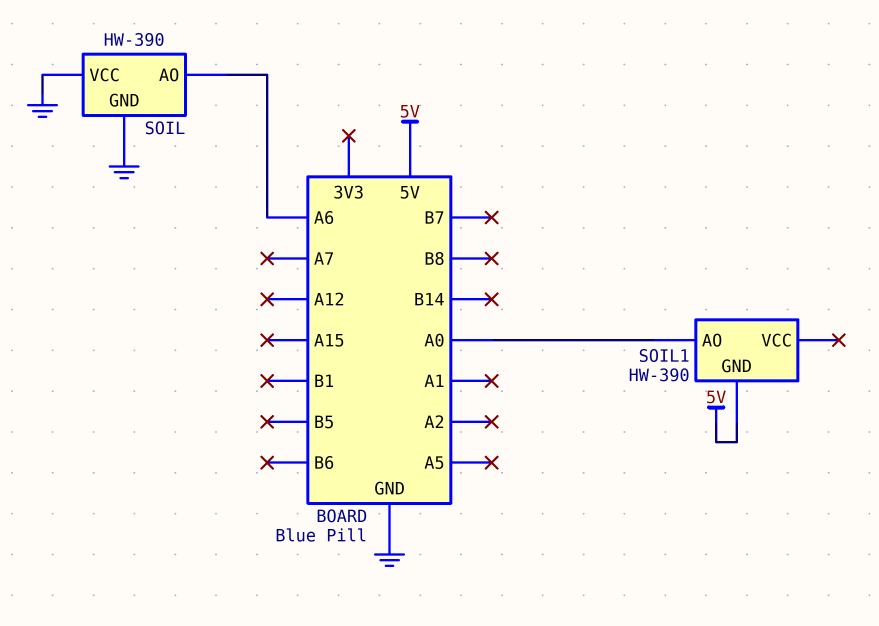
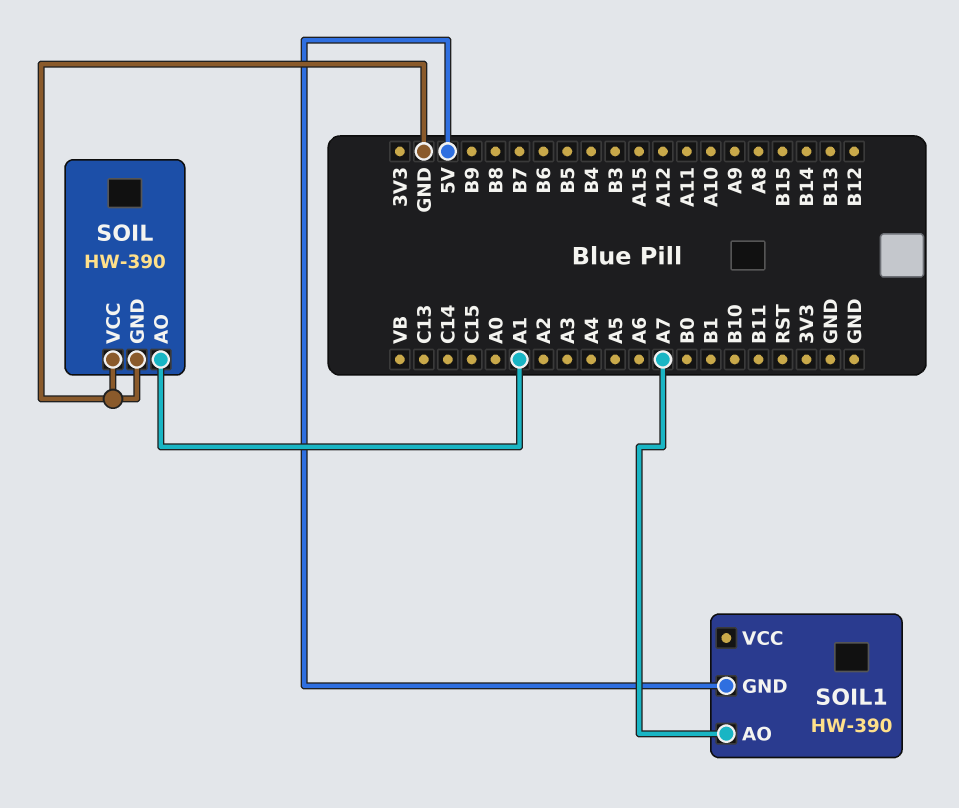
SOIL pin AO: A6 -> A1
SOIL1 pin AO: A0 -> A7

